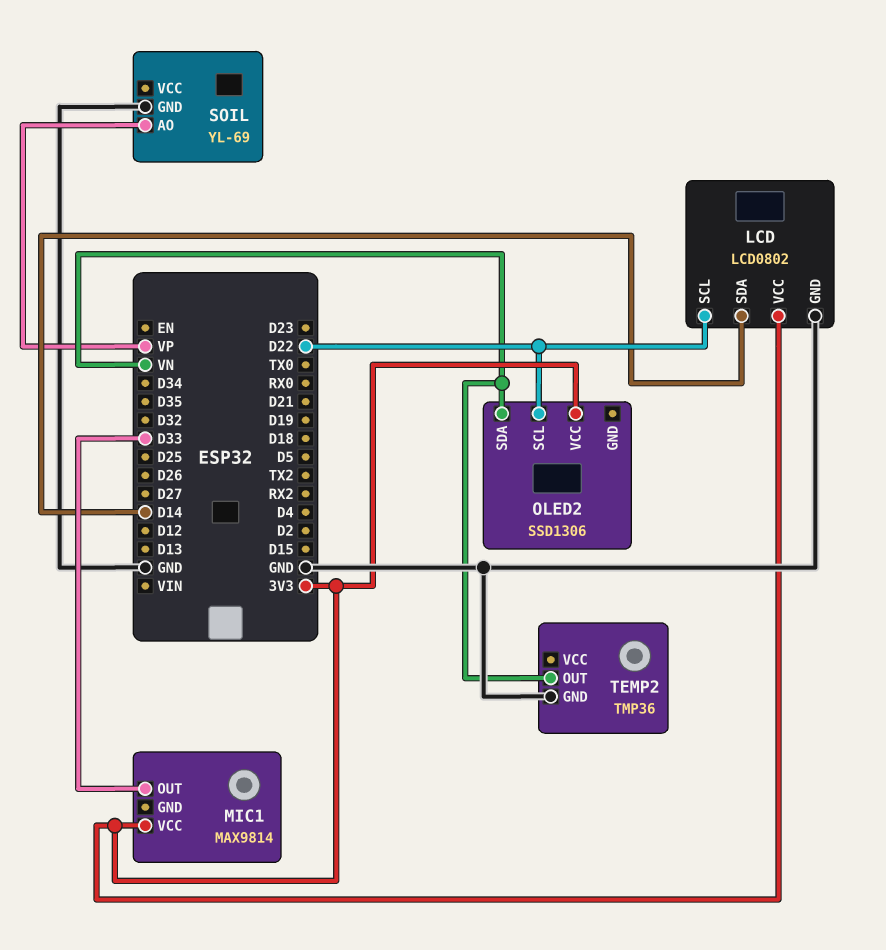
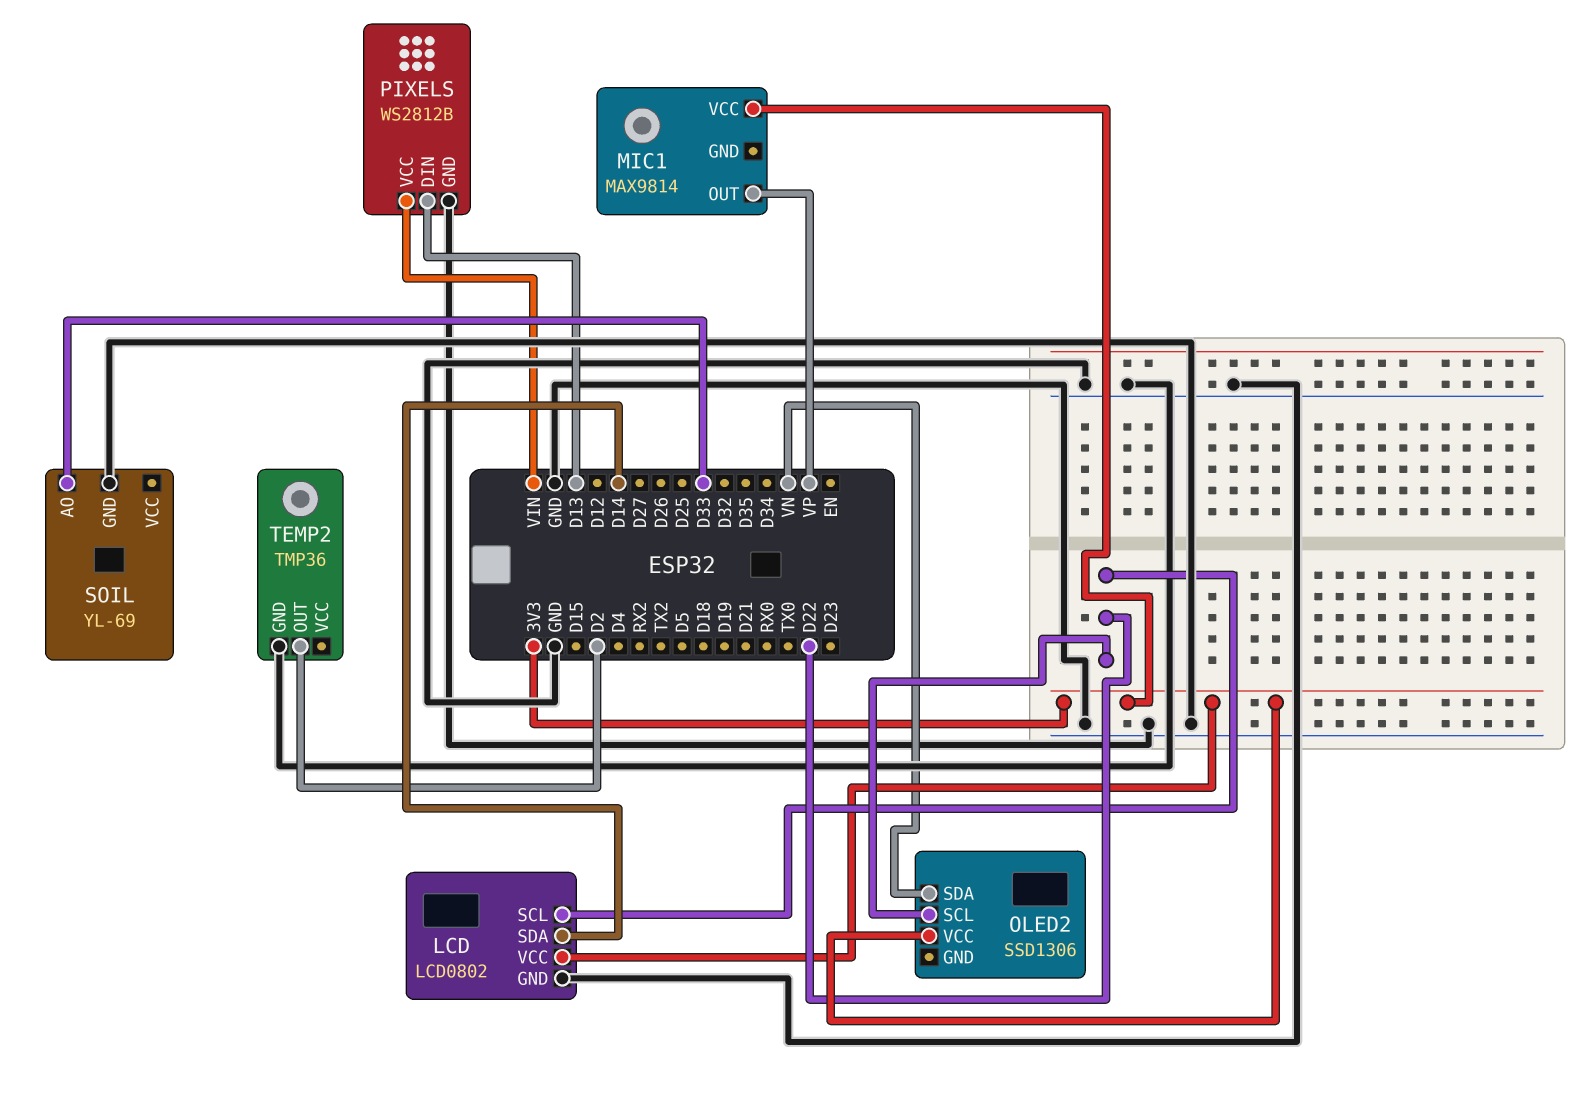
MIC1 pin OUT: D33 -> VP
PIXELS: none -> WS2812B
PIXELS pin DIN: none -> D13
PIXELS pin GND: none -> GND
PIXELS pin VCC: none -> VIN
SOIL pin AO: VP -> D33
TEMP2 pin OUT: VN -> D2

